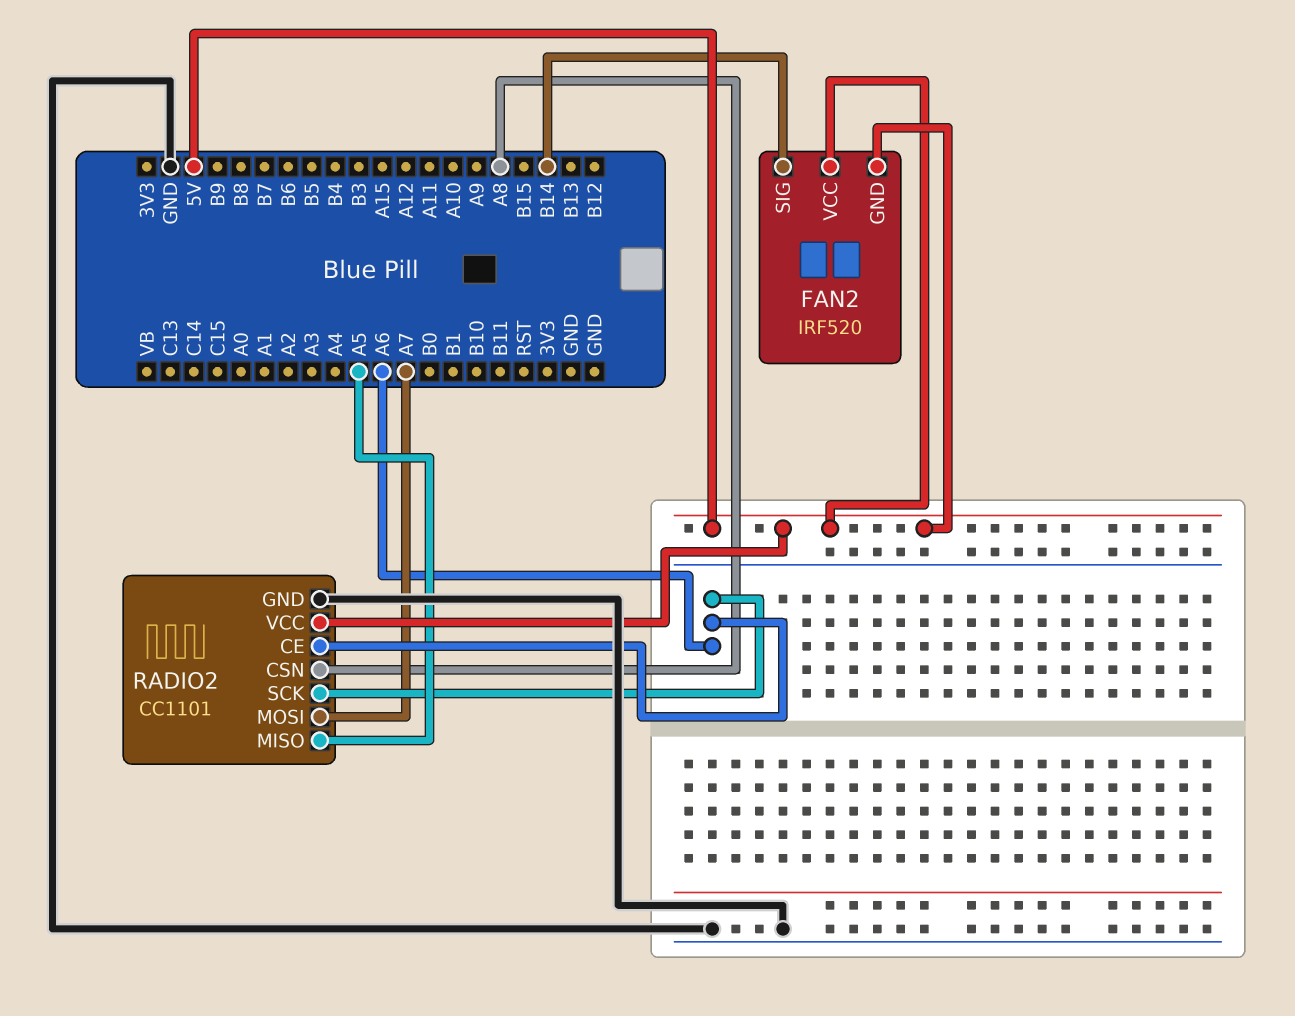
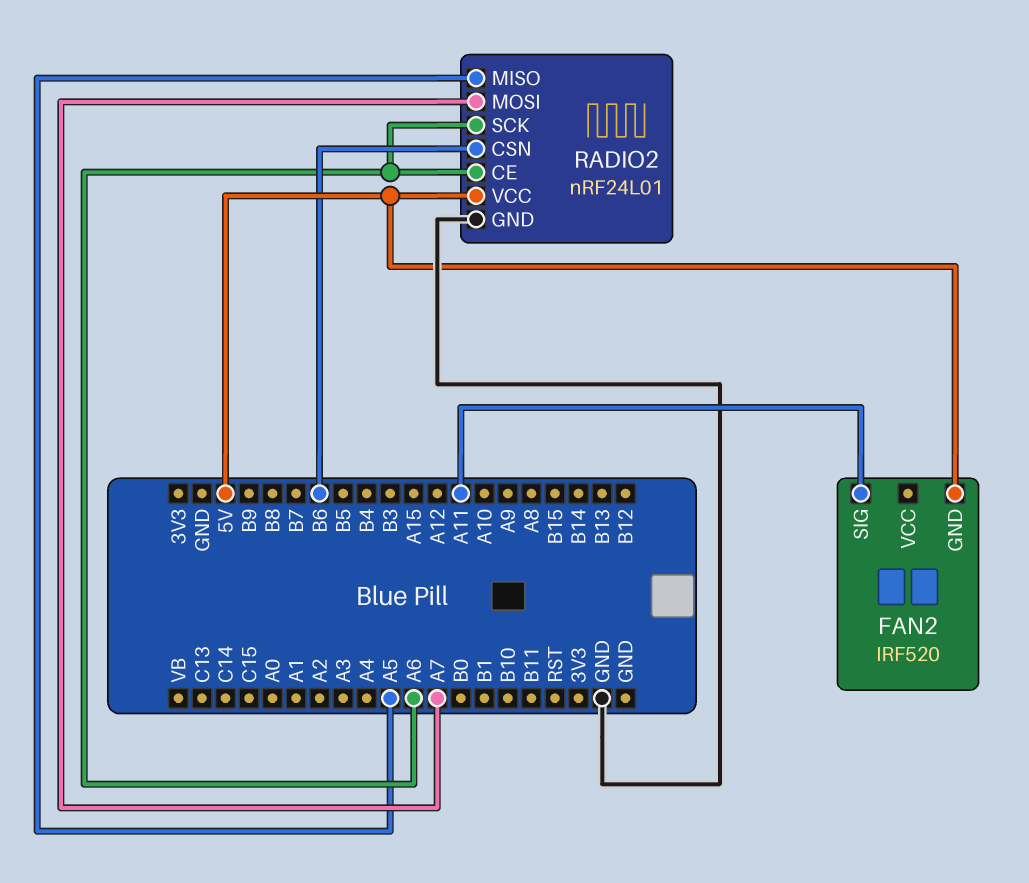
FAN2 pin SIG: B14 -> A11
FAN2 pin VCC: 5V -> none
RADIO2: CC1101 -> nRF24L01
RADIO2 pin CSN: A8 -> B6

